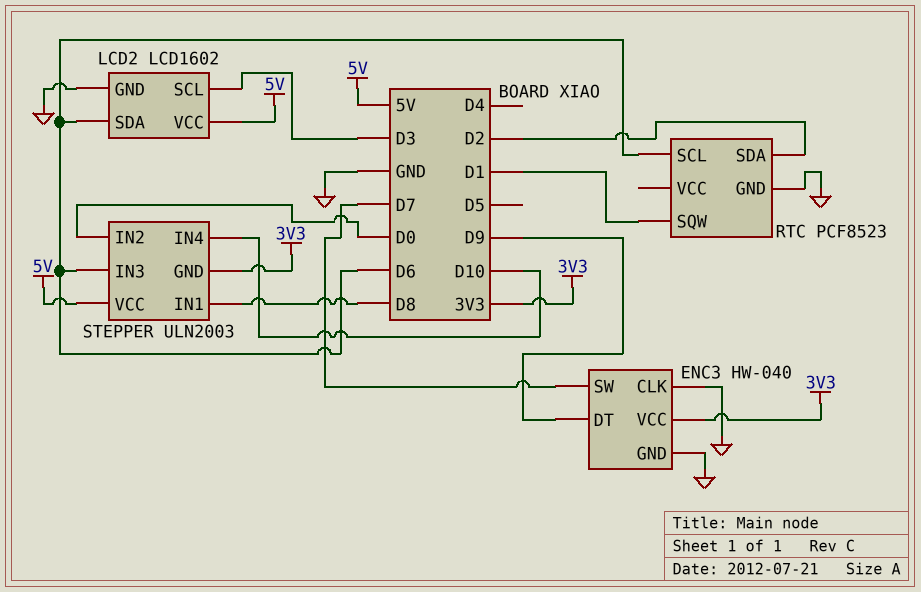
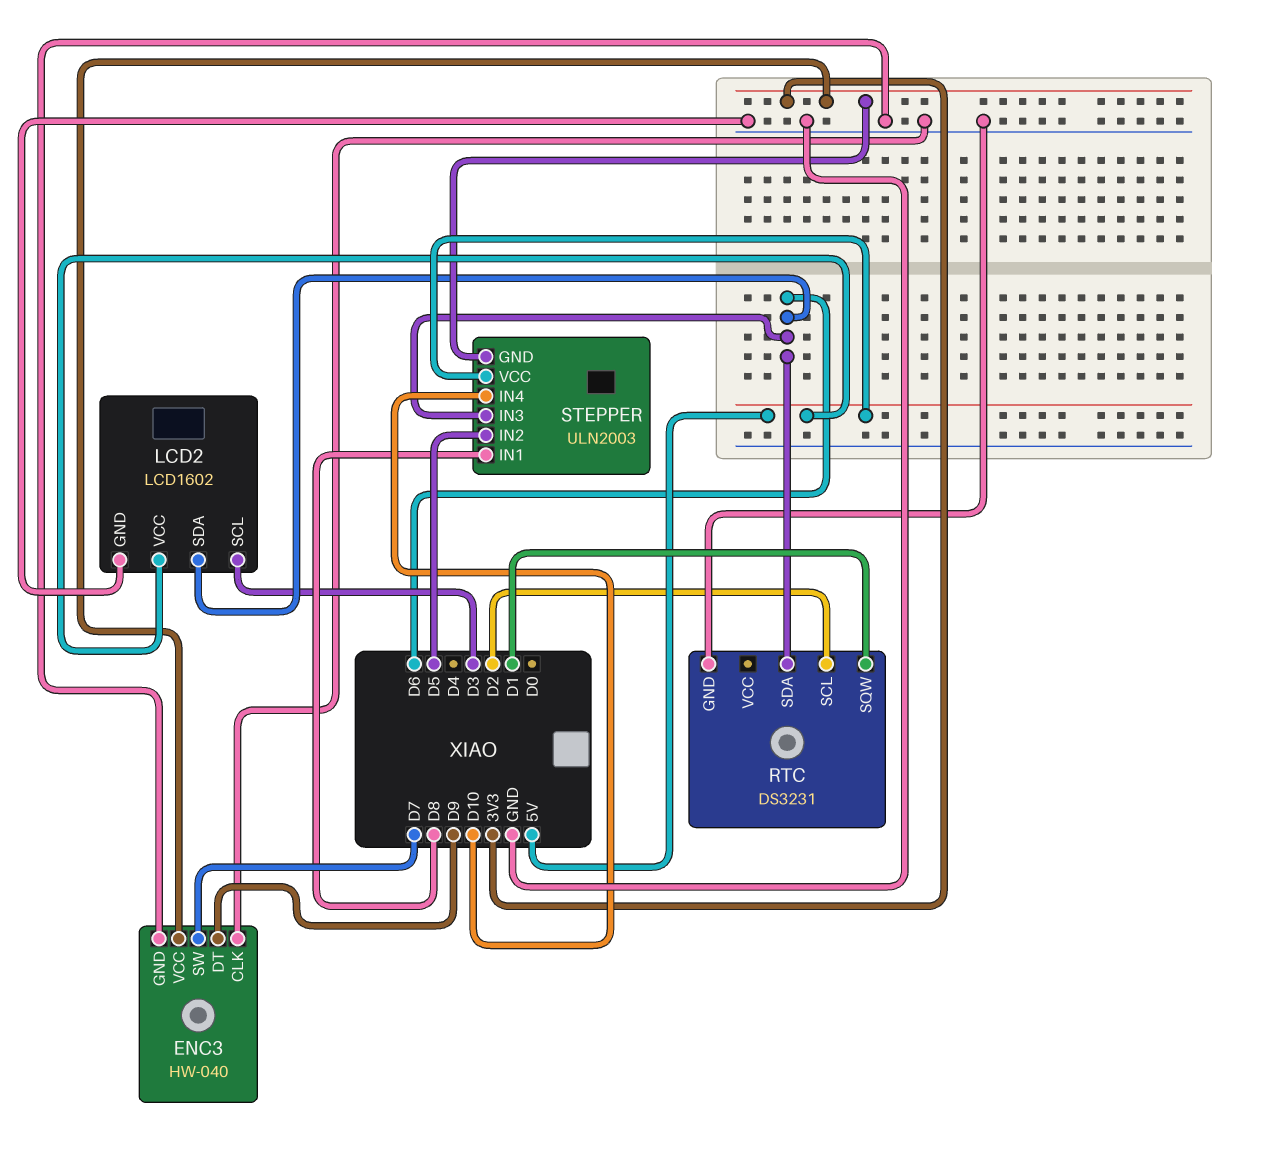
RTC: PCF8523 -> DS3231
RTC pin SCL: D6 -> D2
RTC pin SDA: D2 -> D6
STEPPER pin IN2: D0 -> D5

